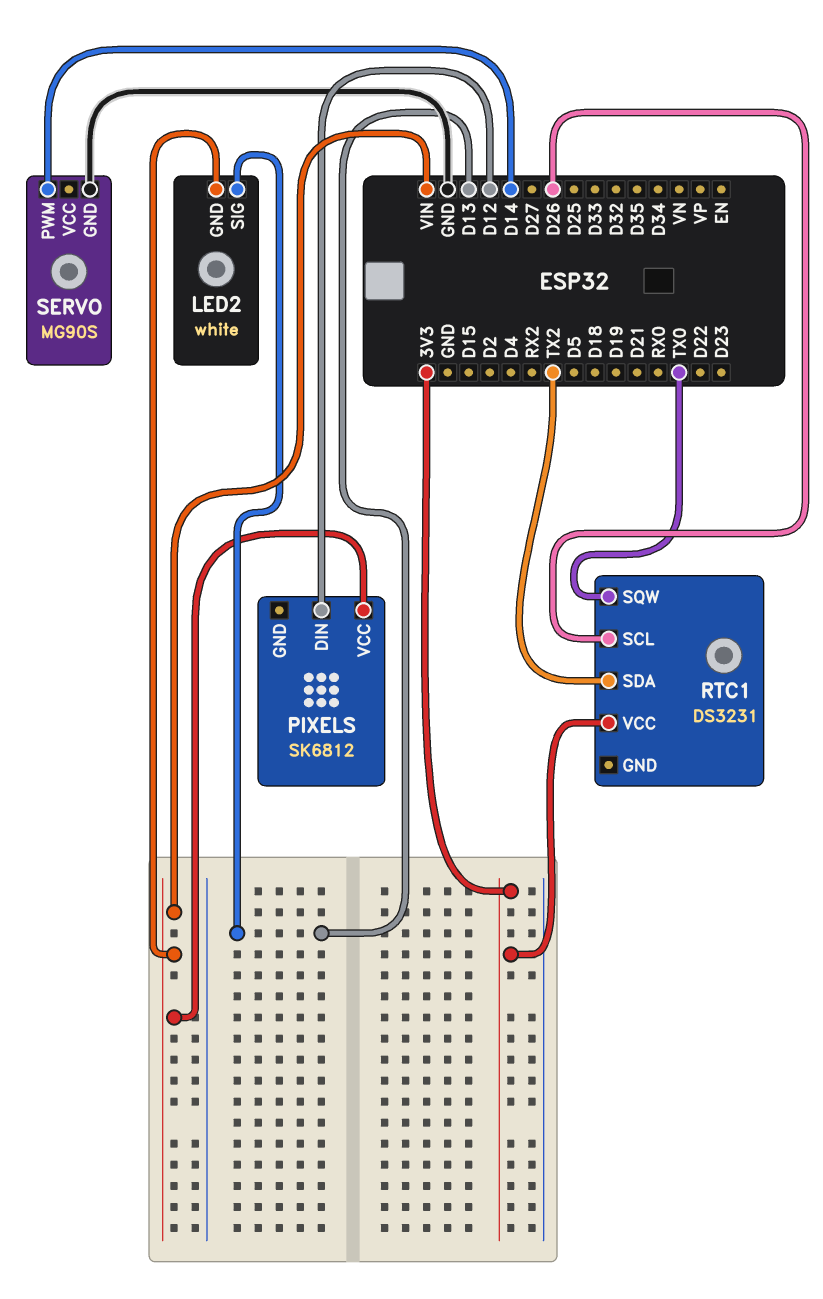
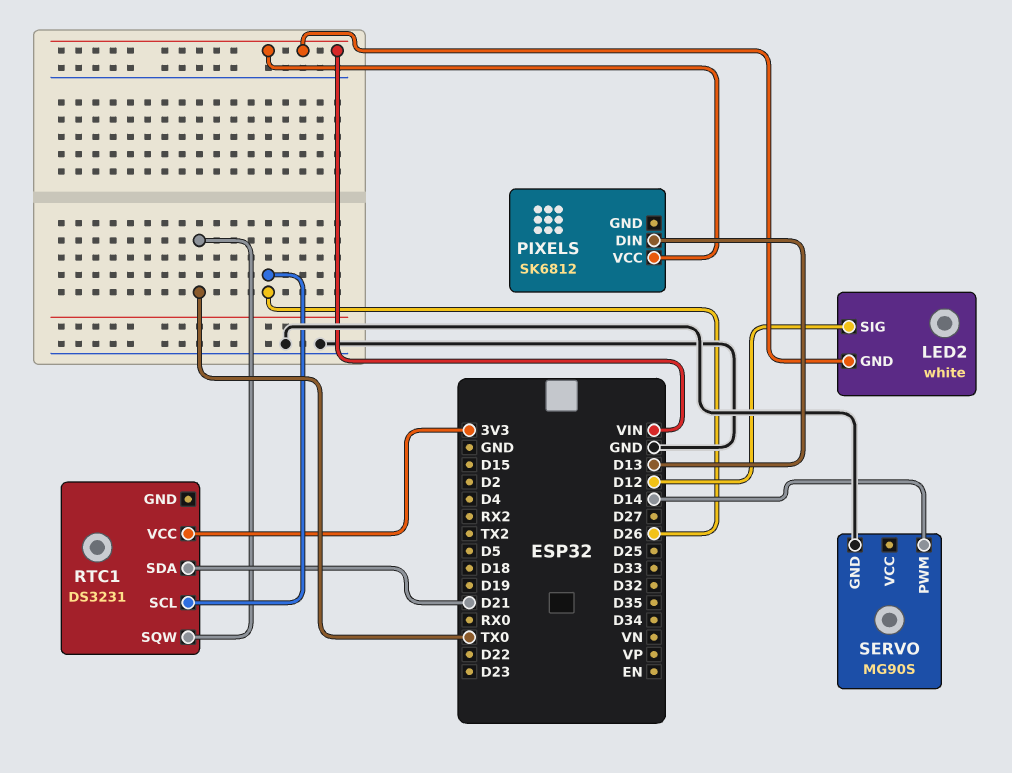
LED2 pin SIG: D13 -> D12
PIXELS pin DIN: D12 -> D13
RTC1 pin SDA: TX2 -> D21

